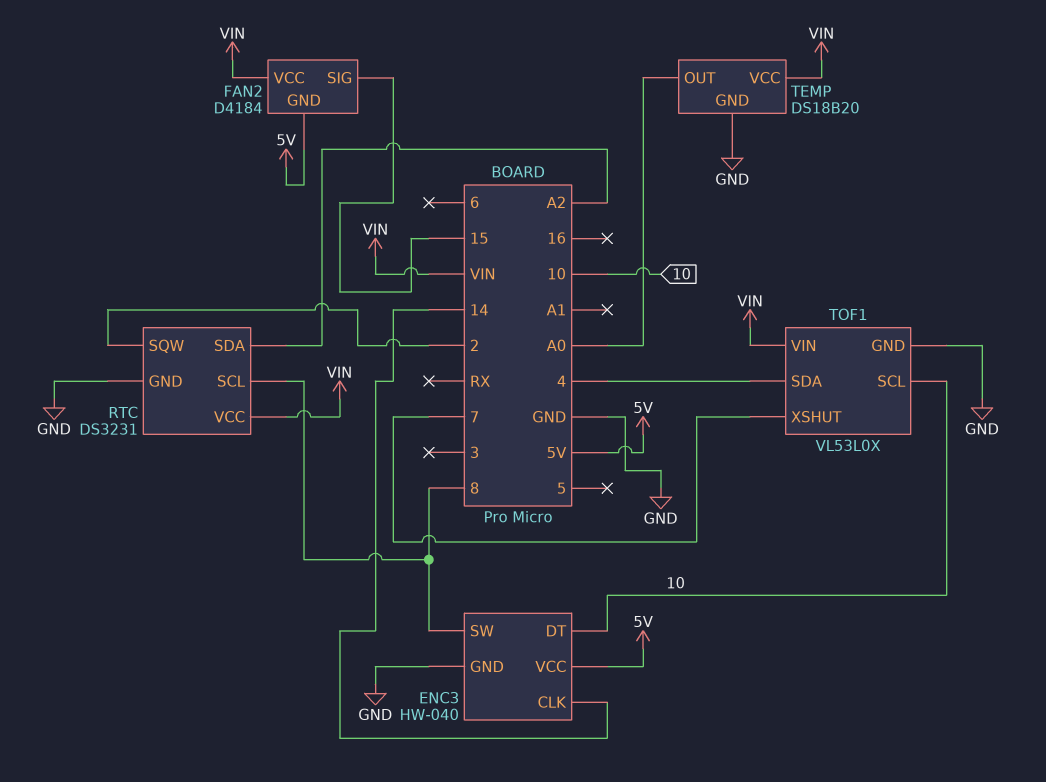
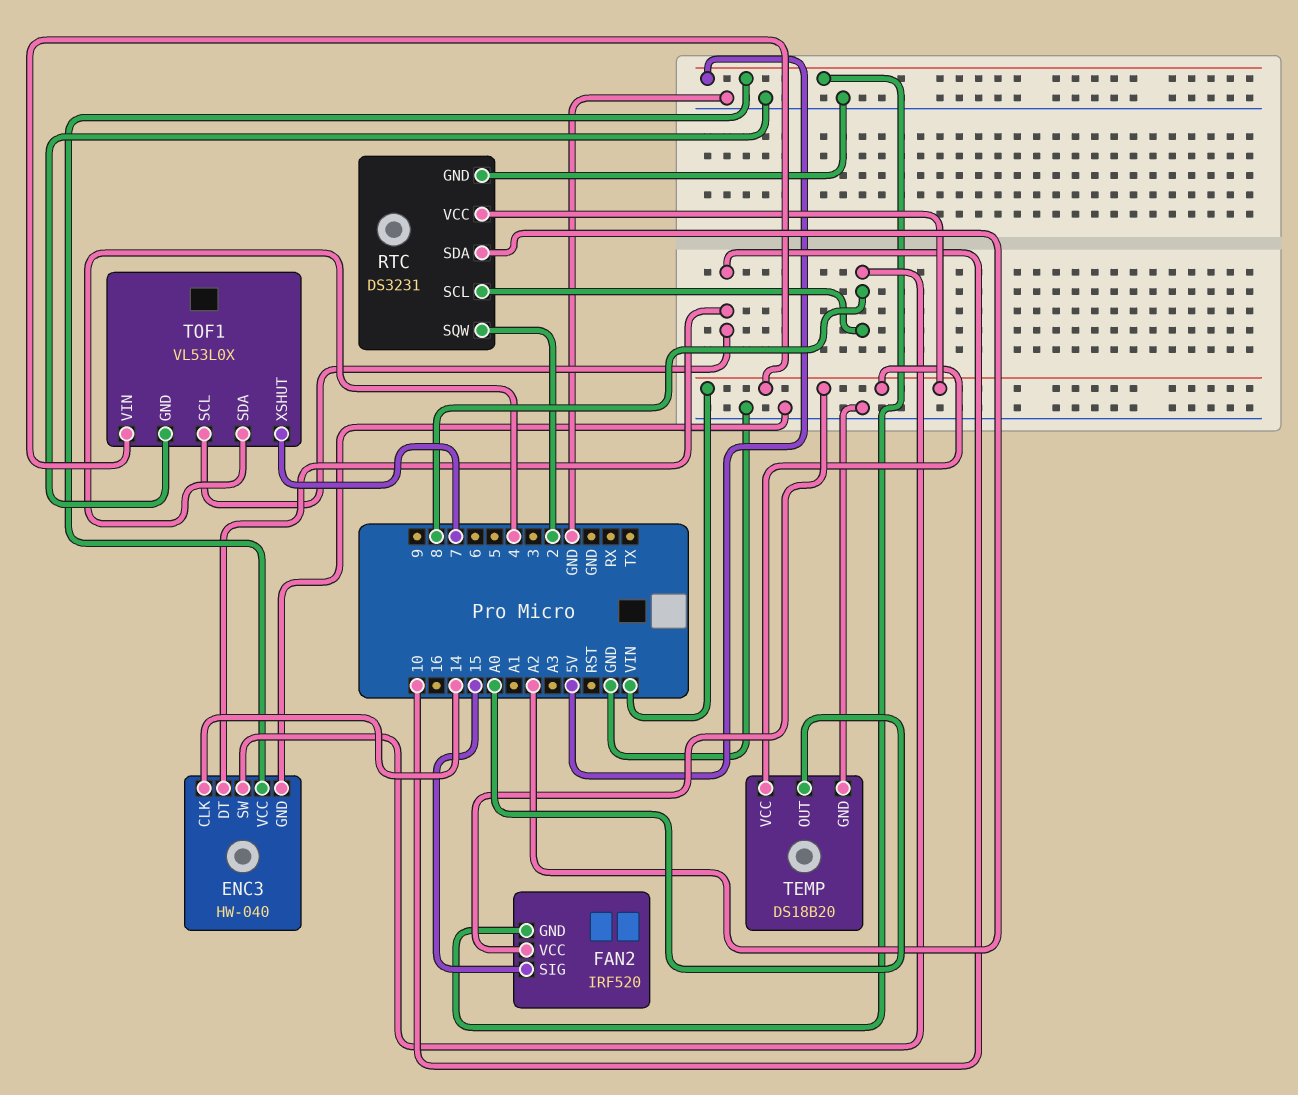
FAN2: D4184 -> IRF520

